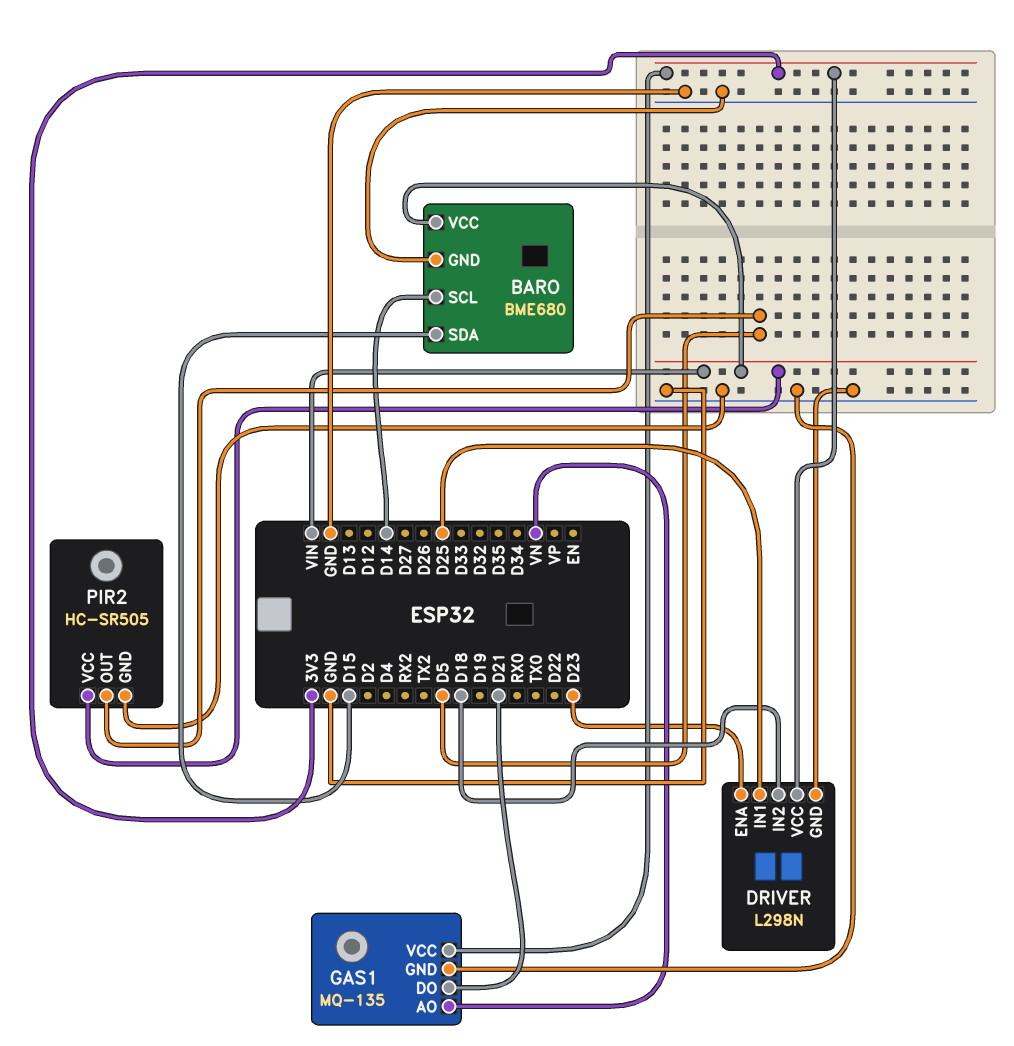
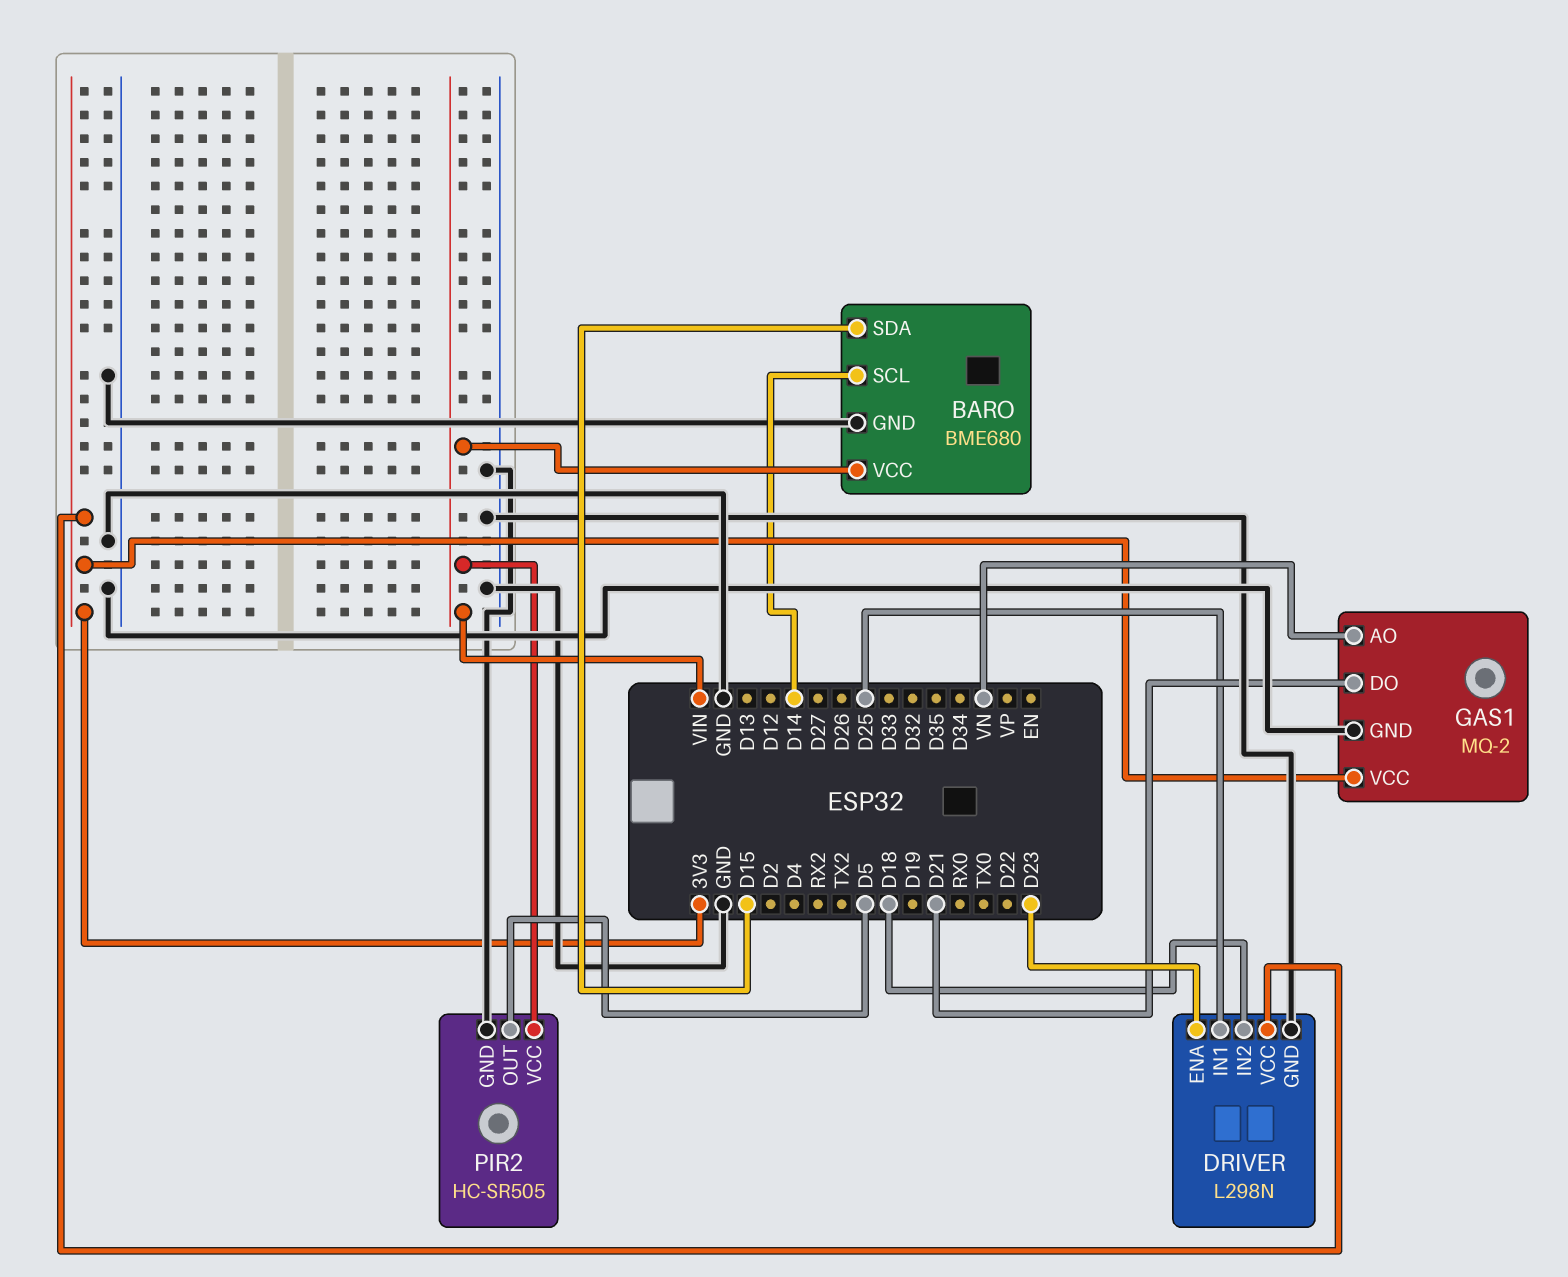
GAS1: MQ-135 -> MQ-2

